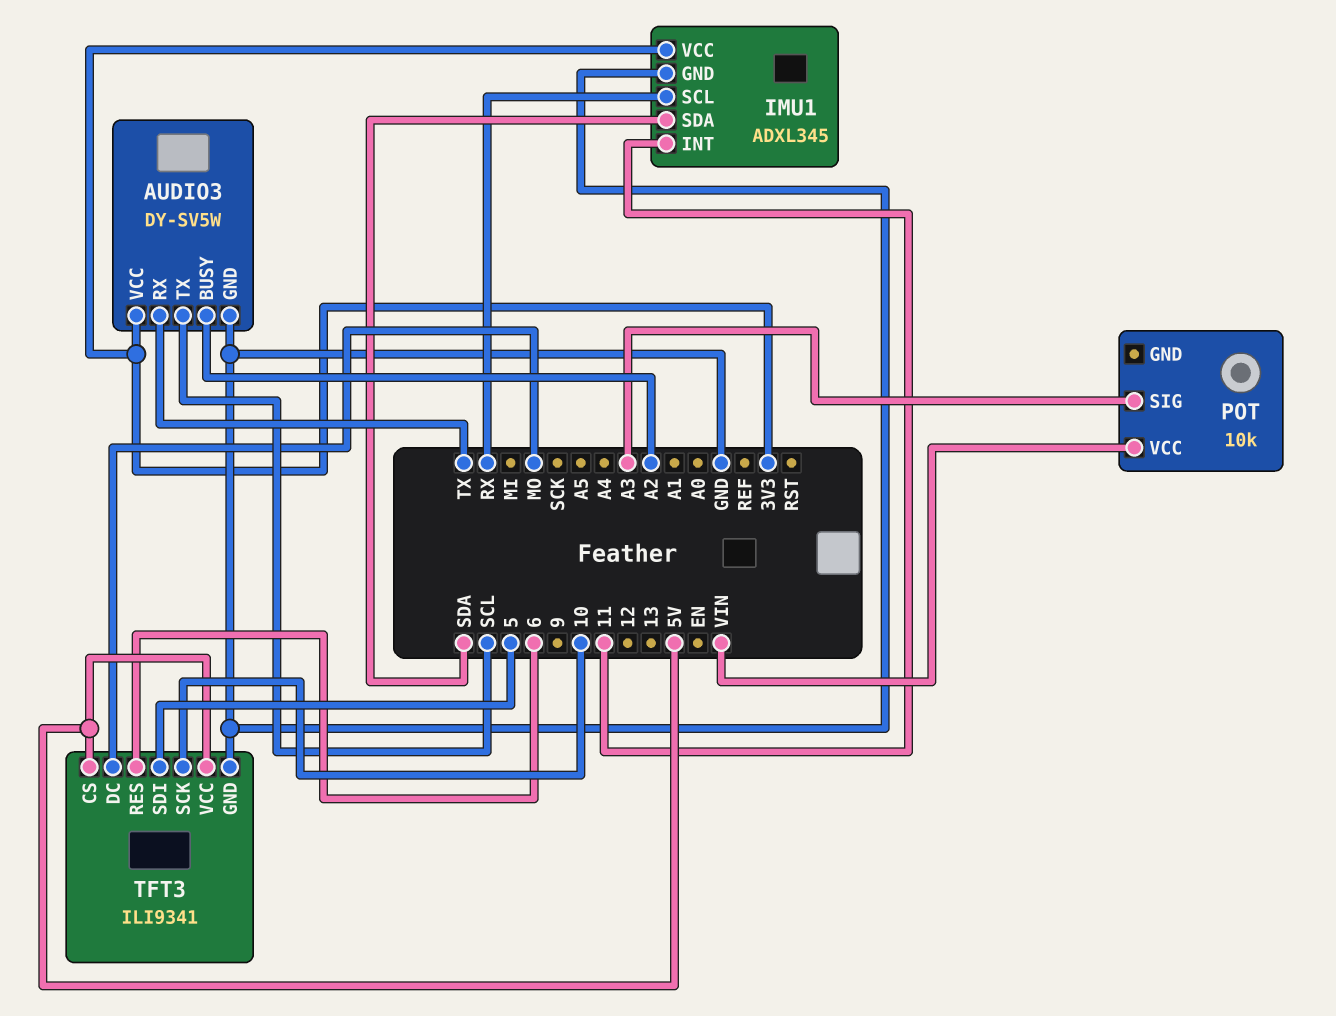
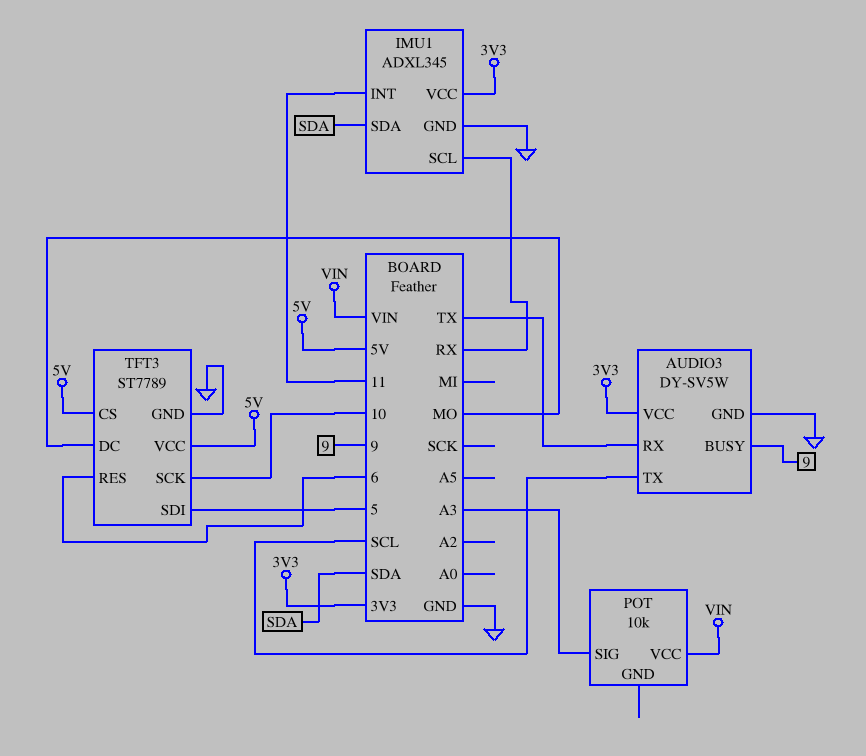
AUDIO3 pin BUSY: A2 -> 9
TFT3: ILI9341 -> ST7789

